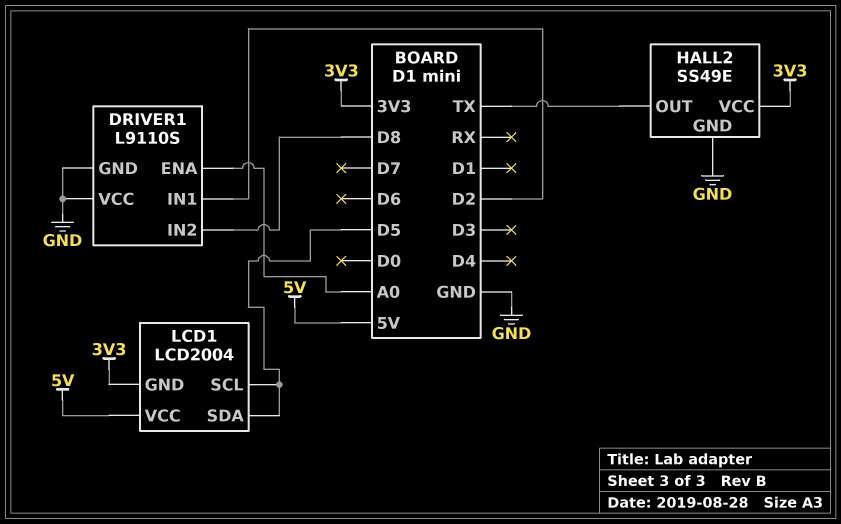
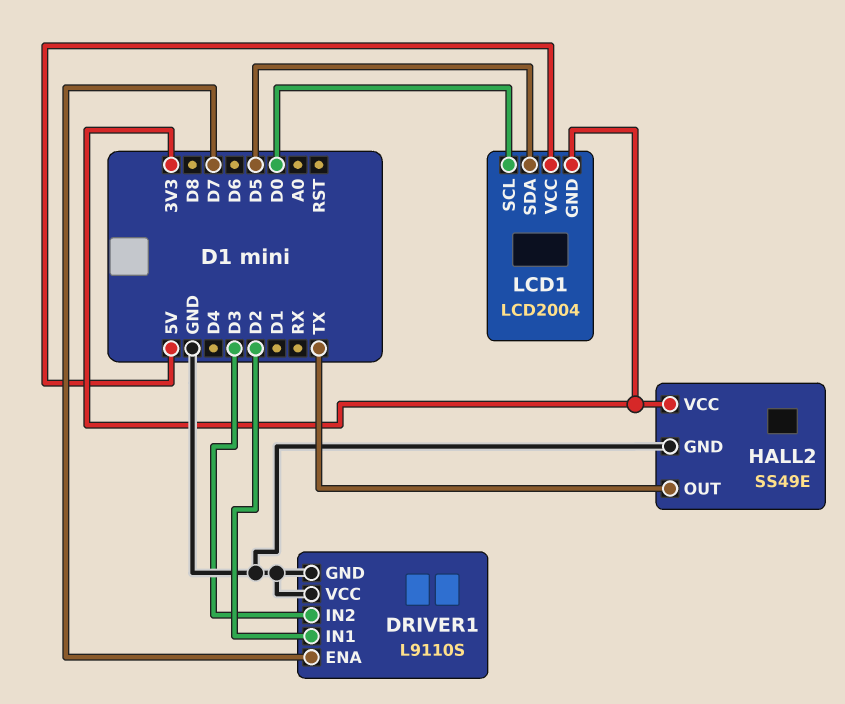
DRIVER1 pin ENA: A0 -> D7
DRIVER1 pin IN2: D8 -> D3
LCD1 pin SCL: D5 -> D0

